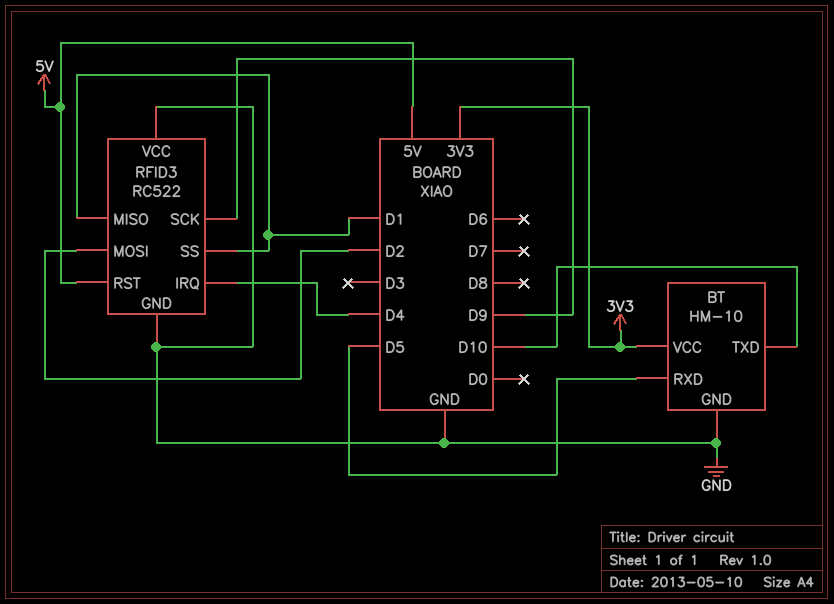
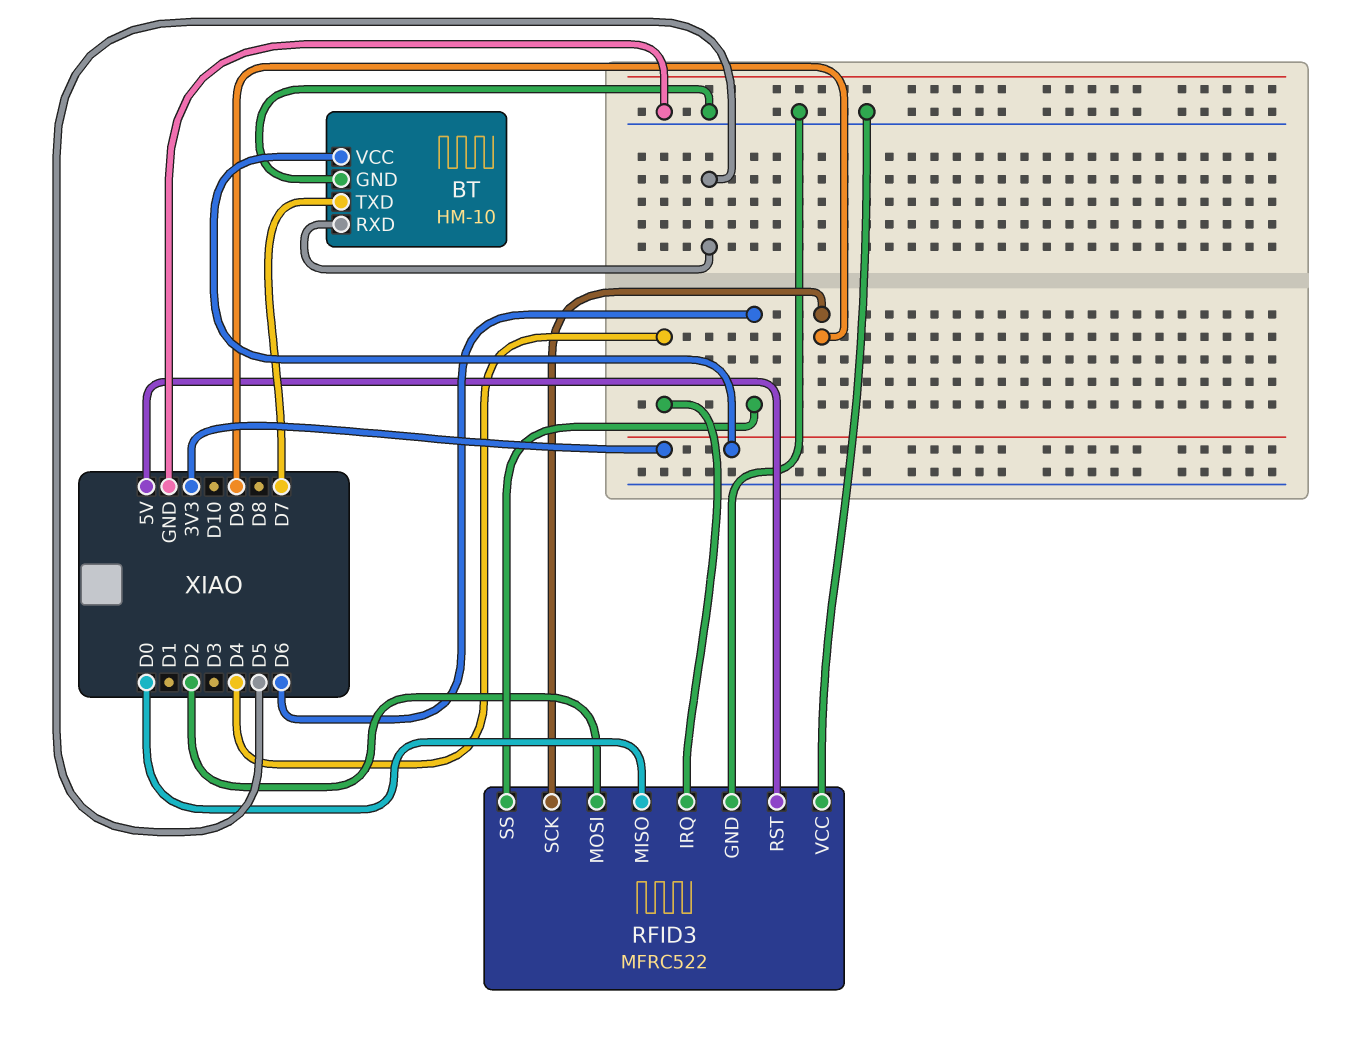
BT pin TXD: D10 -> D7
RFID3: RC522 -> MFRC522
RFID3 pin MISO: D1 -> D0
RFID3 pin SS: D1 -> D6

